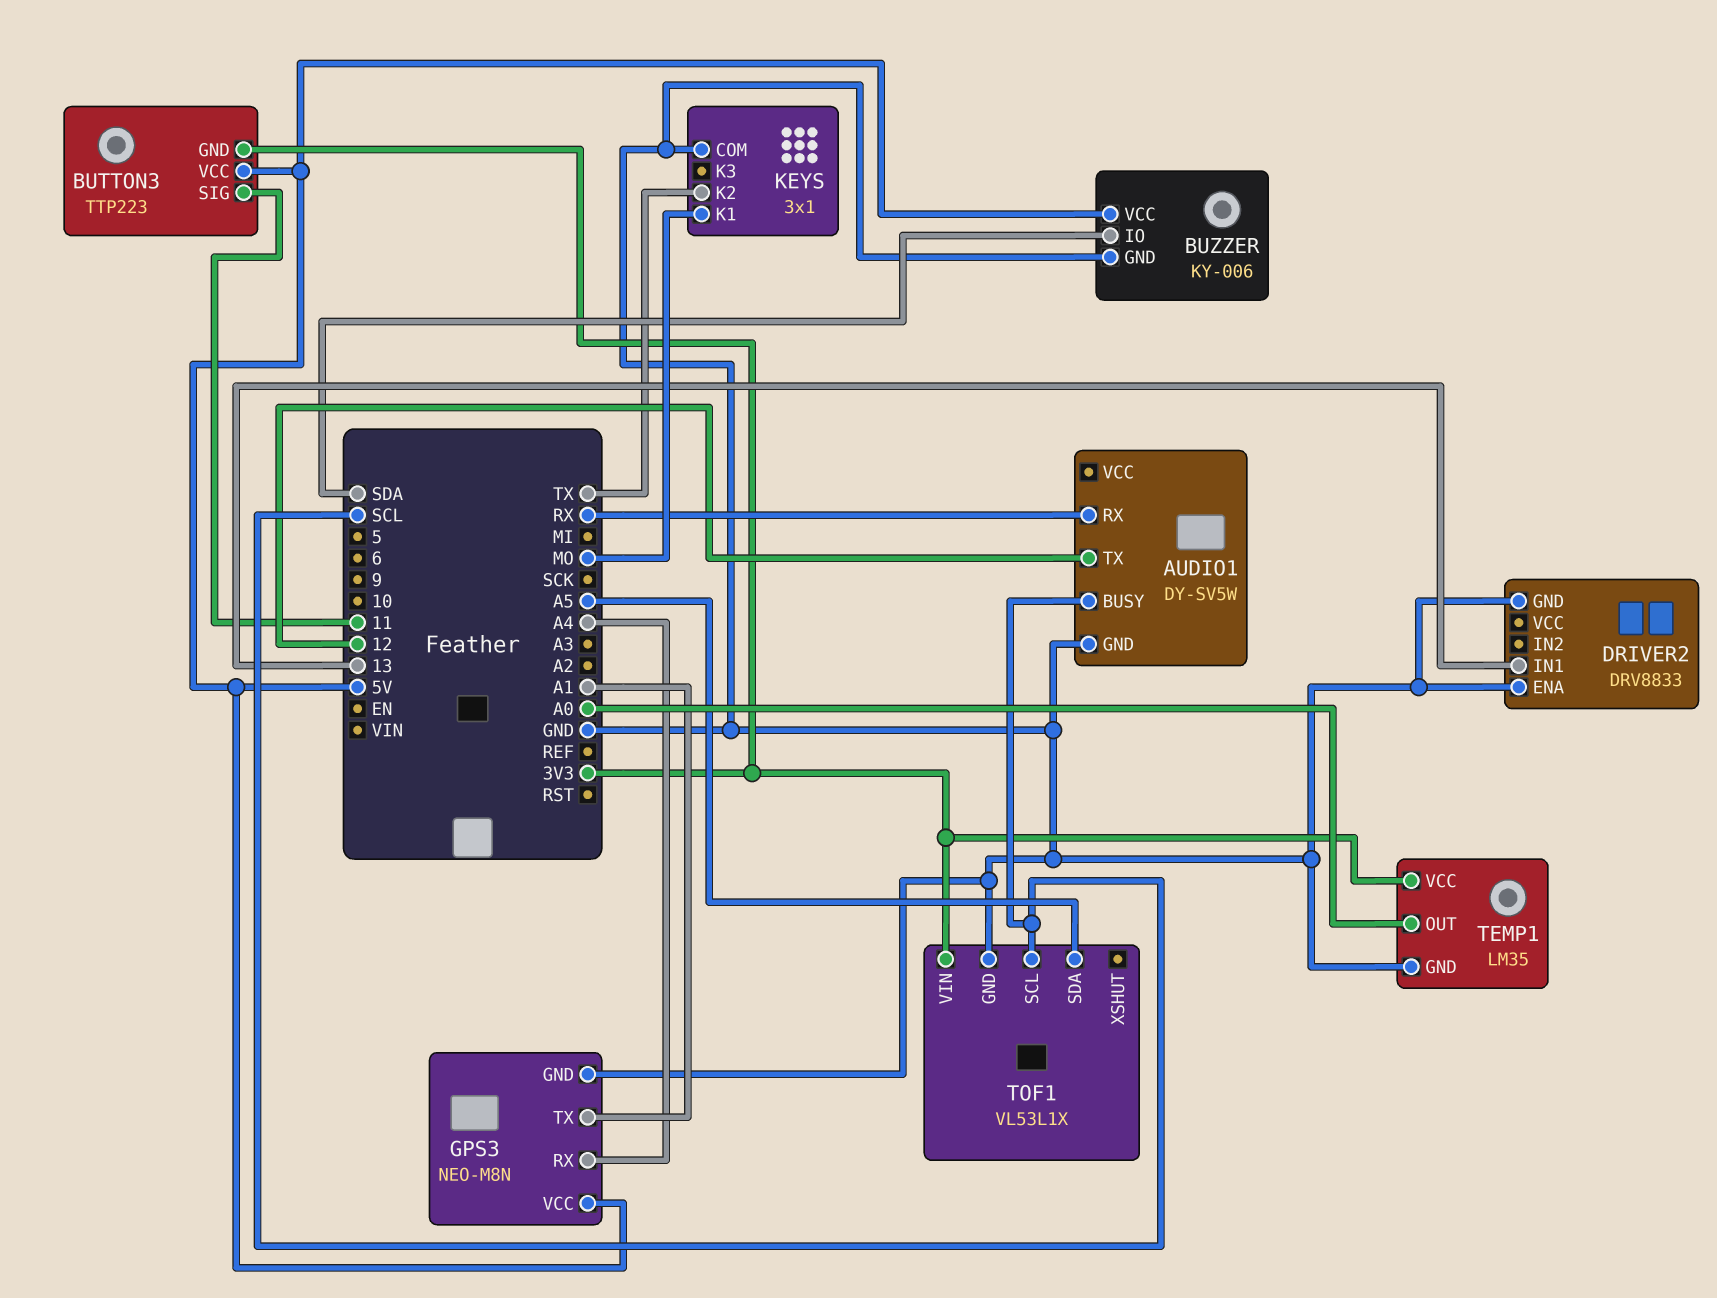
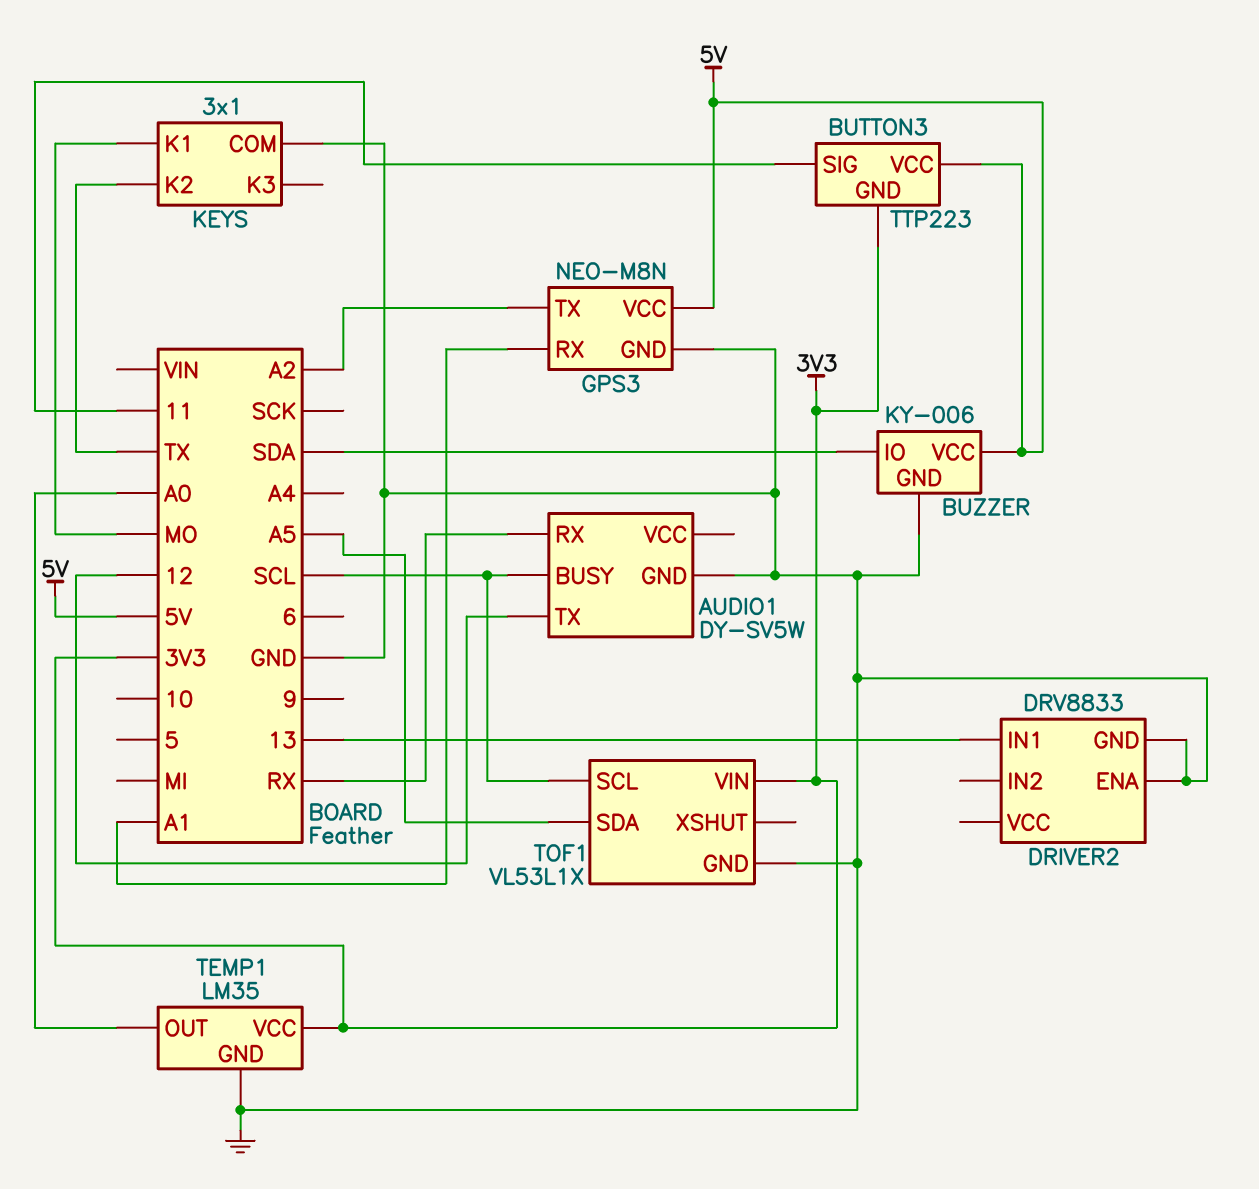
GPS3 pin RX: A4 -> A1
GPS3 pin TX: A1 -> A2

